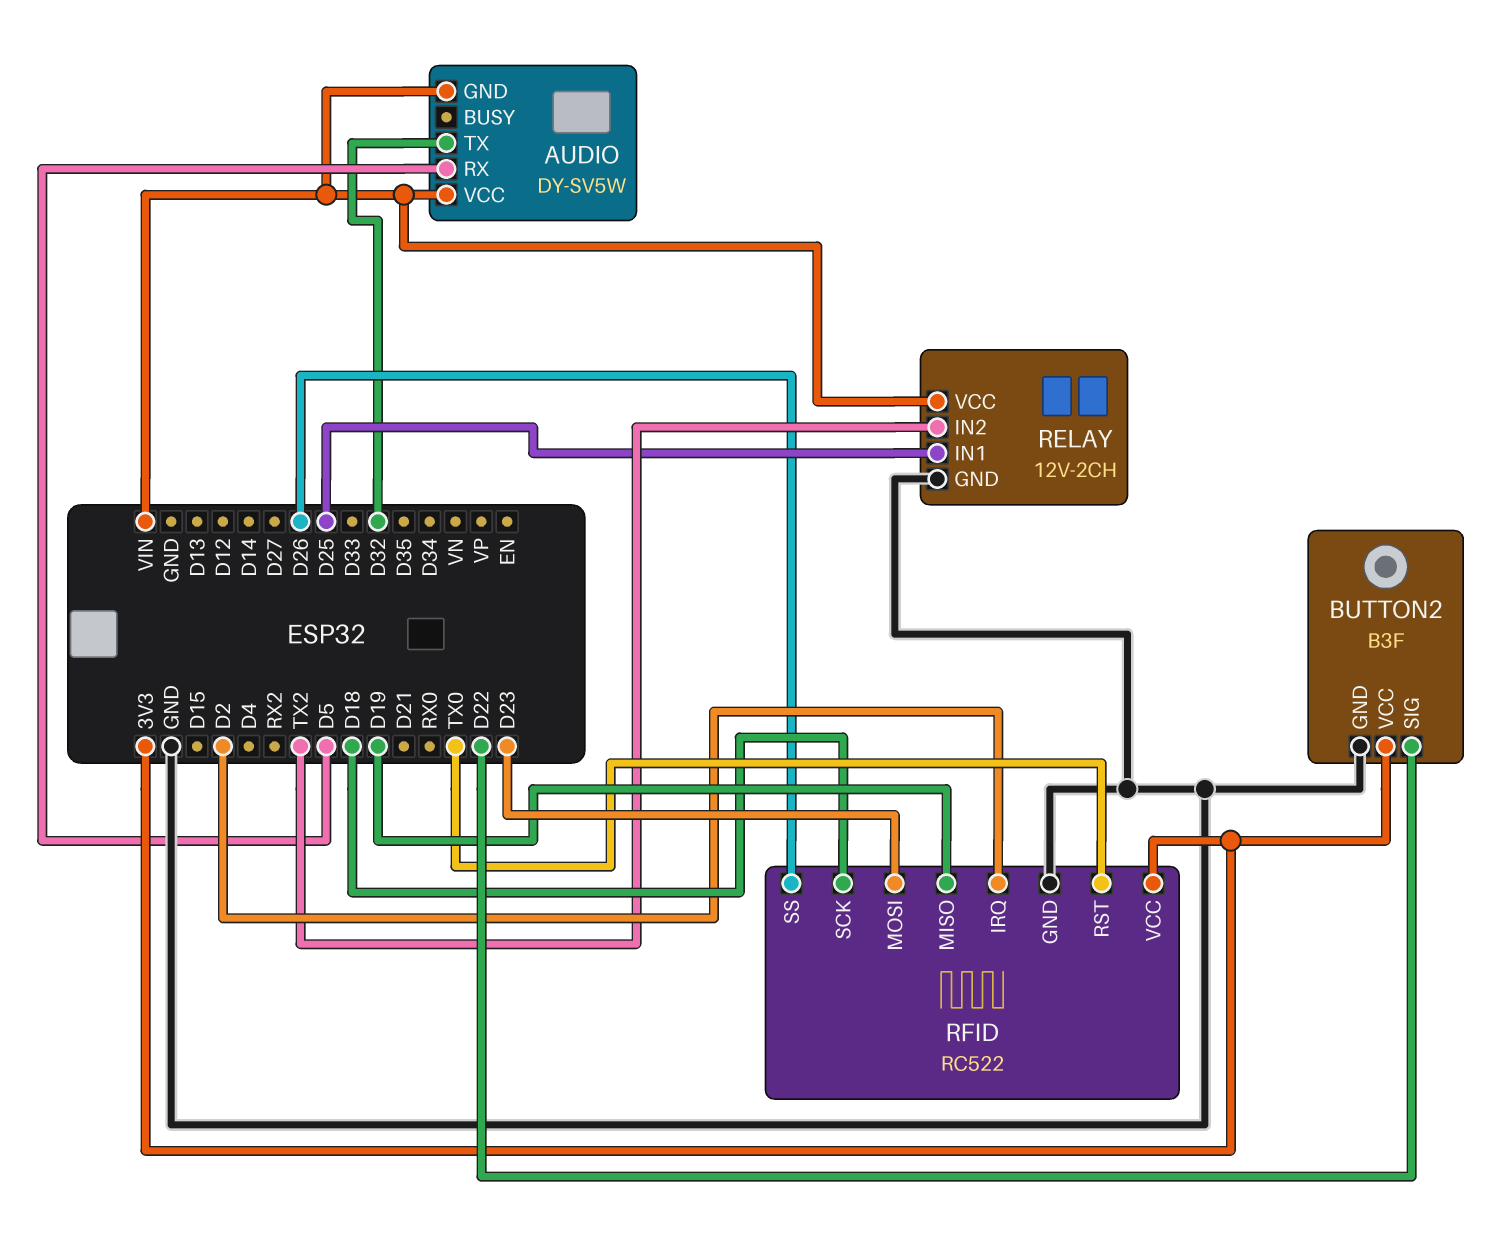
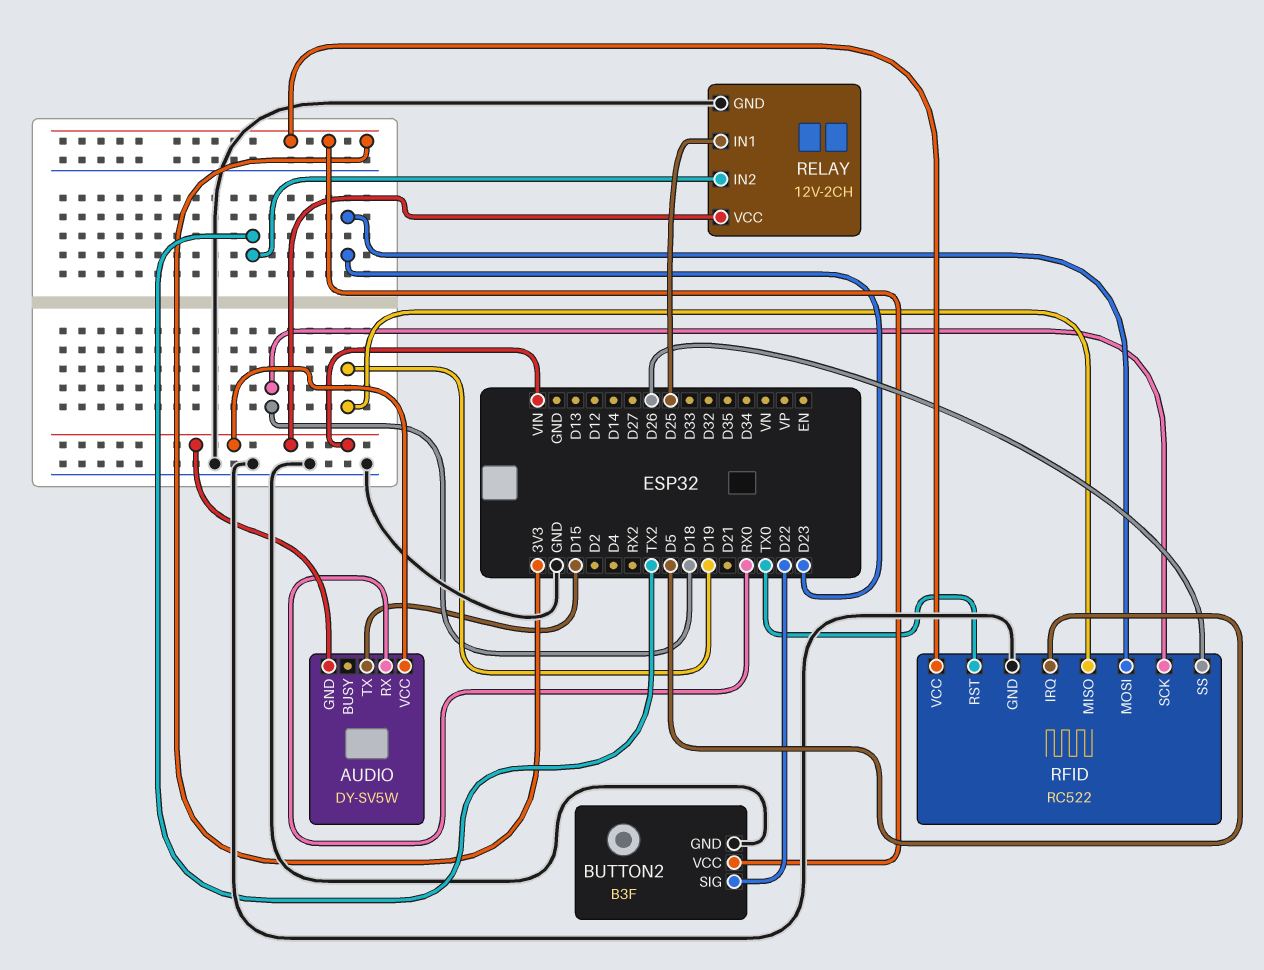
AUDIO pin RX: D5 -> RX0
AUDIO pin TX: D32 -> D15
RFID pin IRQ: D2 -> D5

